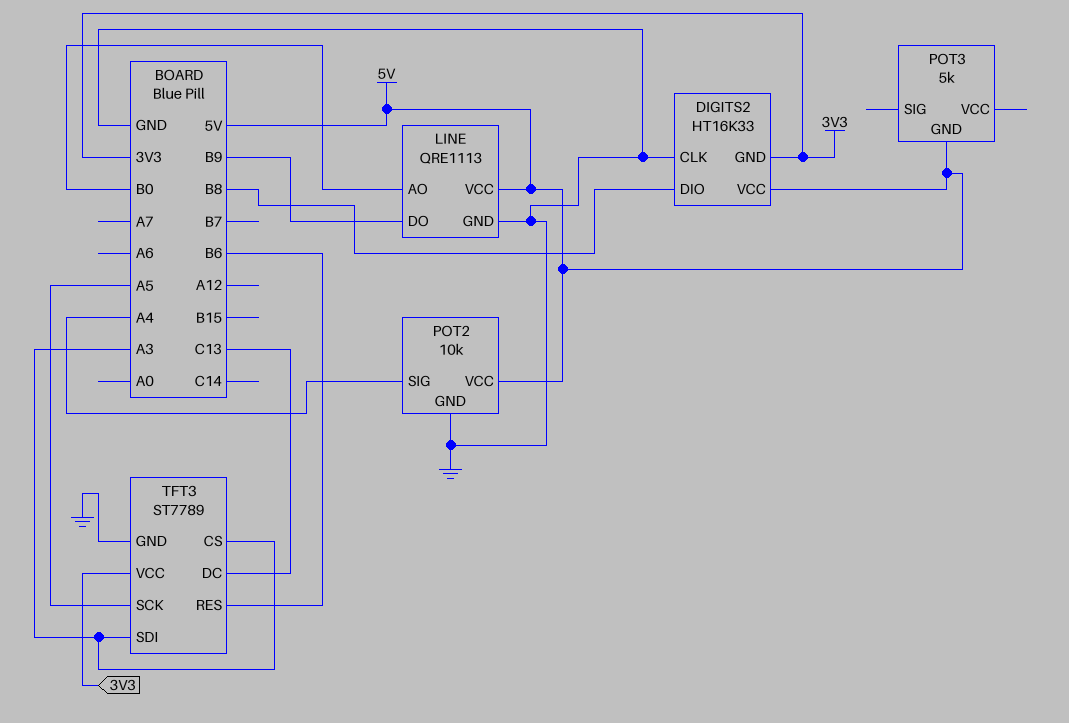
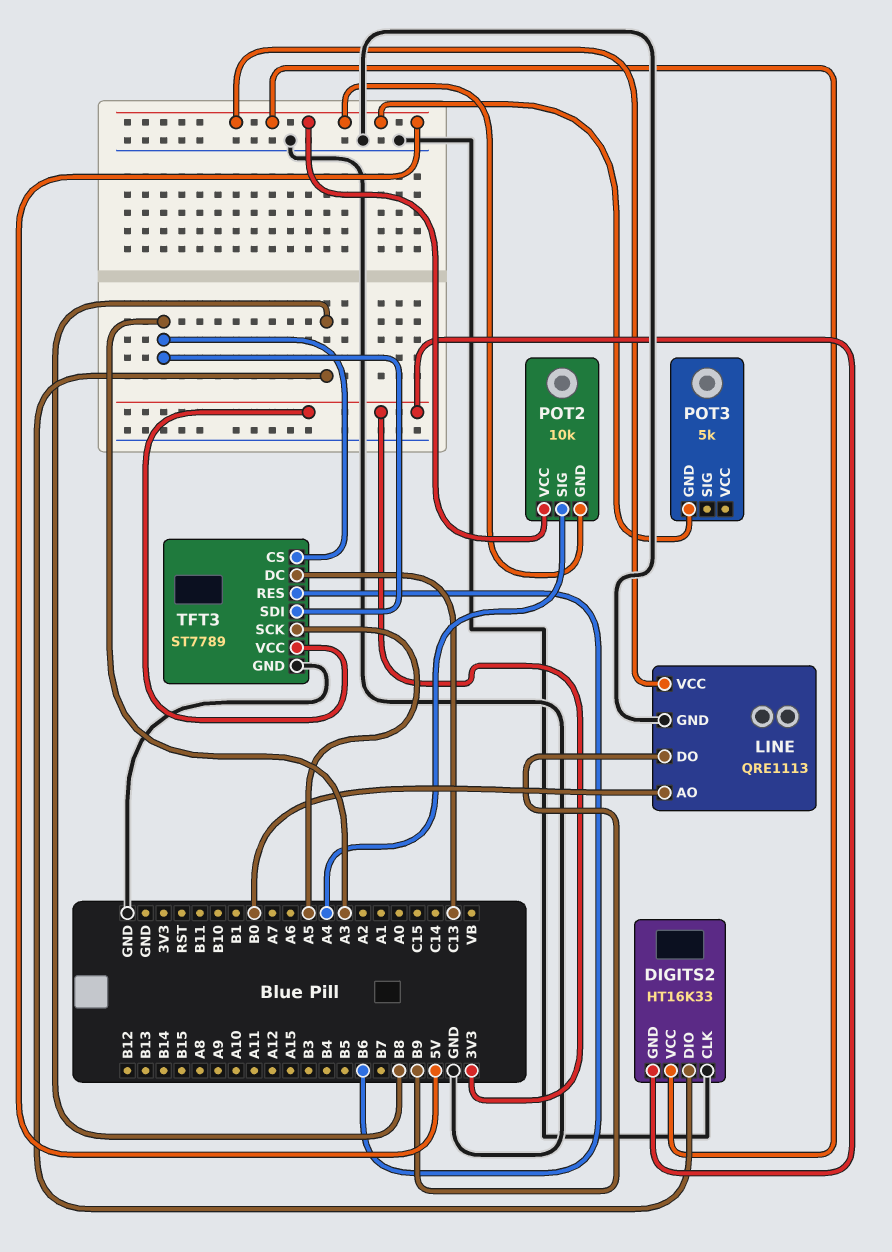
POT2 pin GND: GND -> 5V

